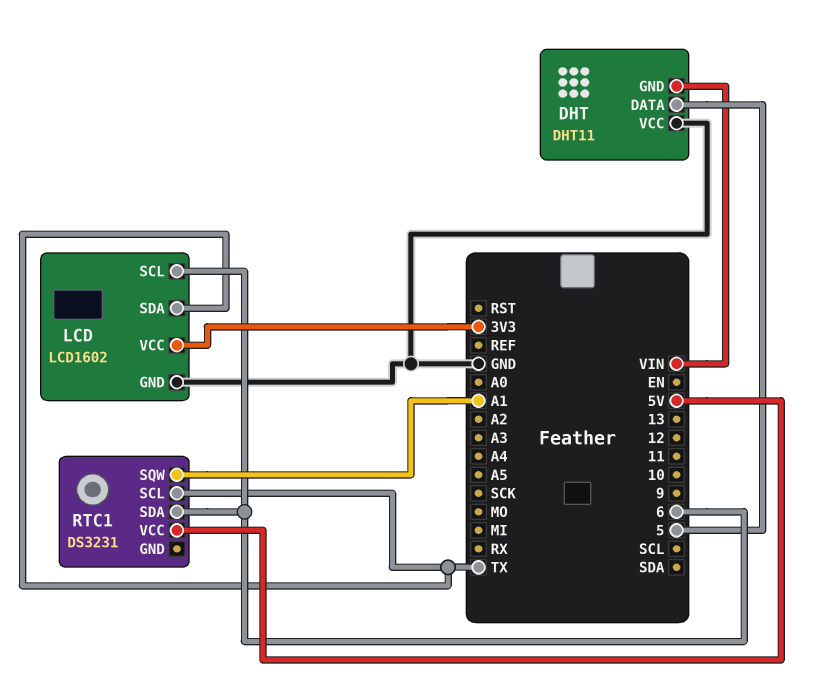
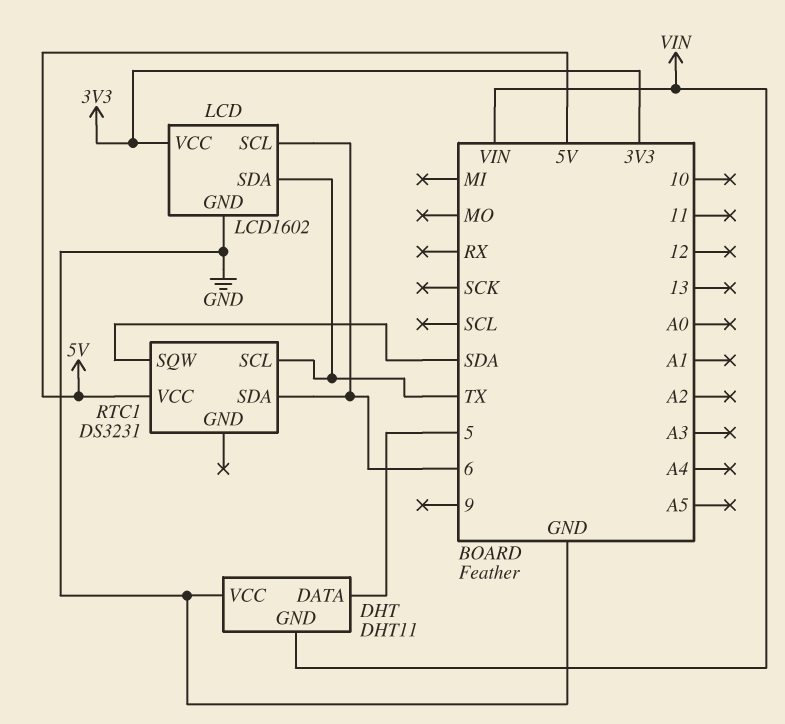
RTC1 pin SQW: A1 -> SDA

